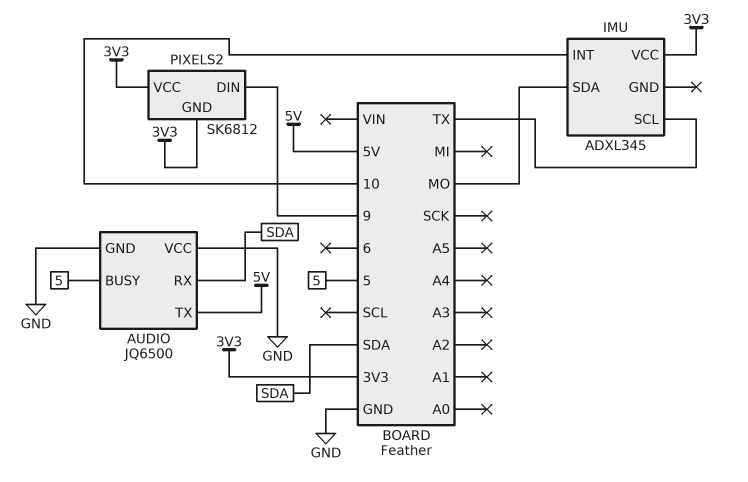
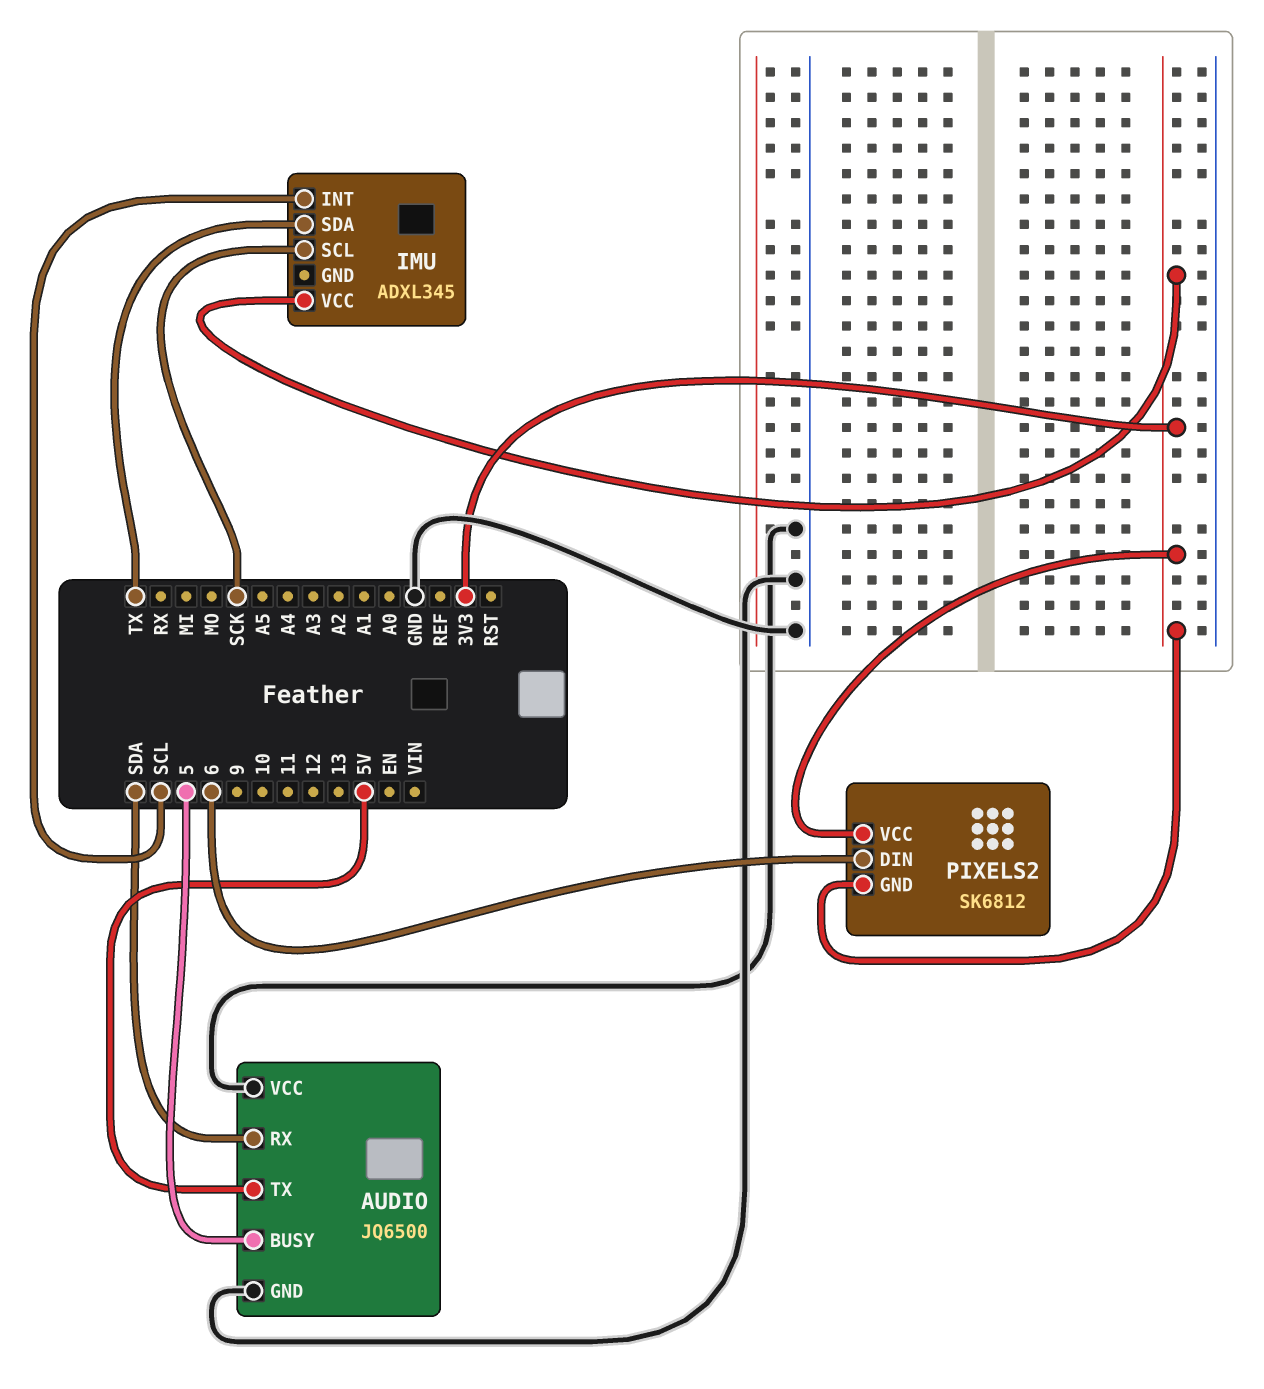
IMU pin INT: 10 -> SCL
IMU pin SCL: TX -> SCK
IMU pin SDA: MO -> TX
PIXELS2 pin DIN: 9 -> 6

